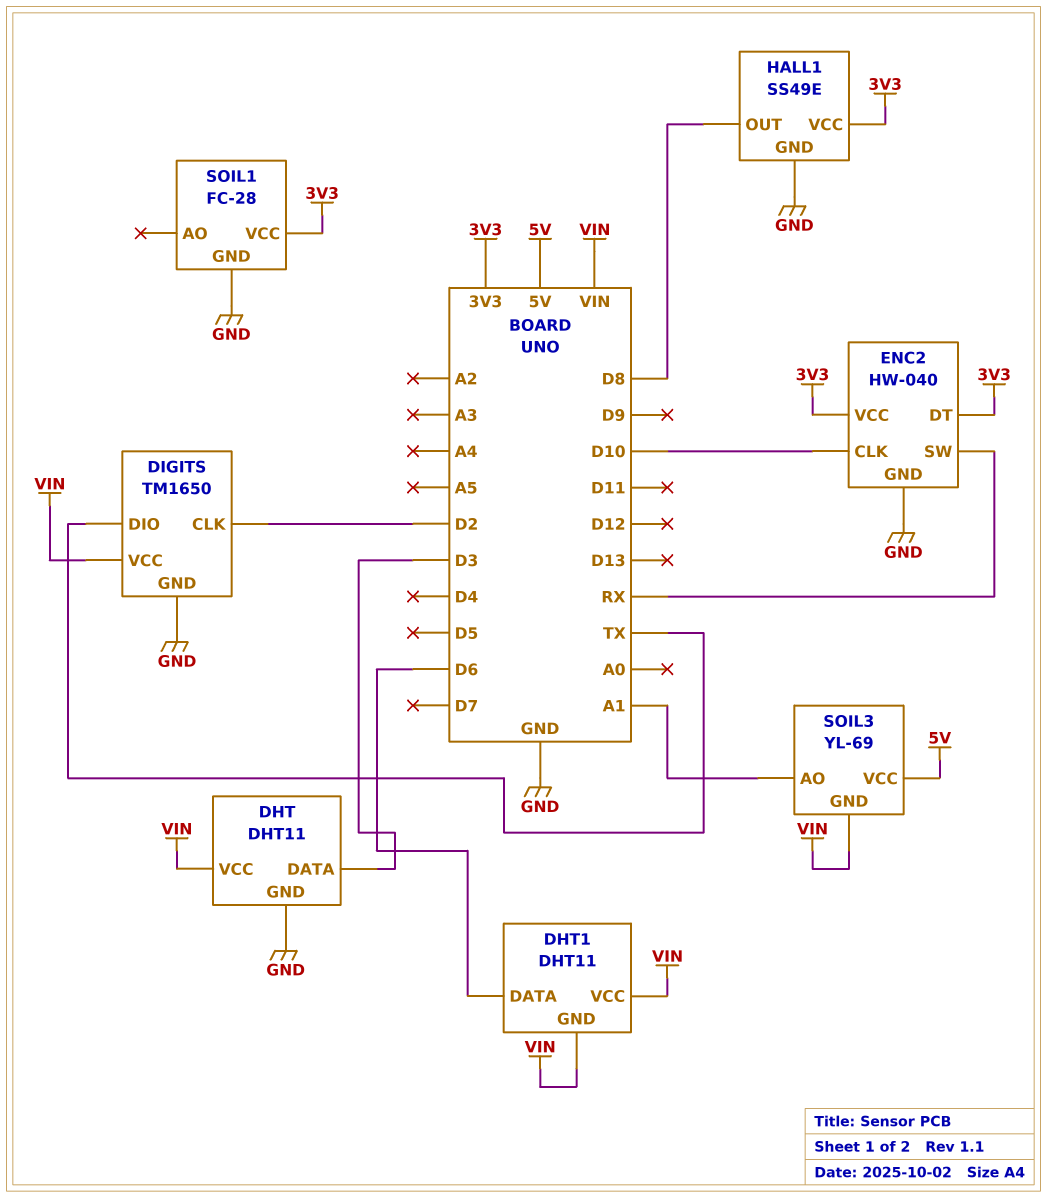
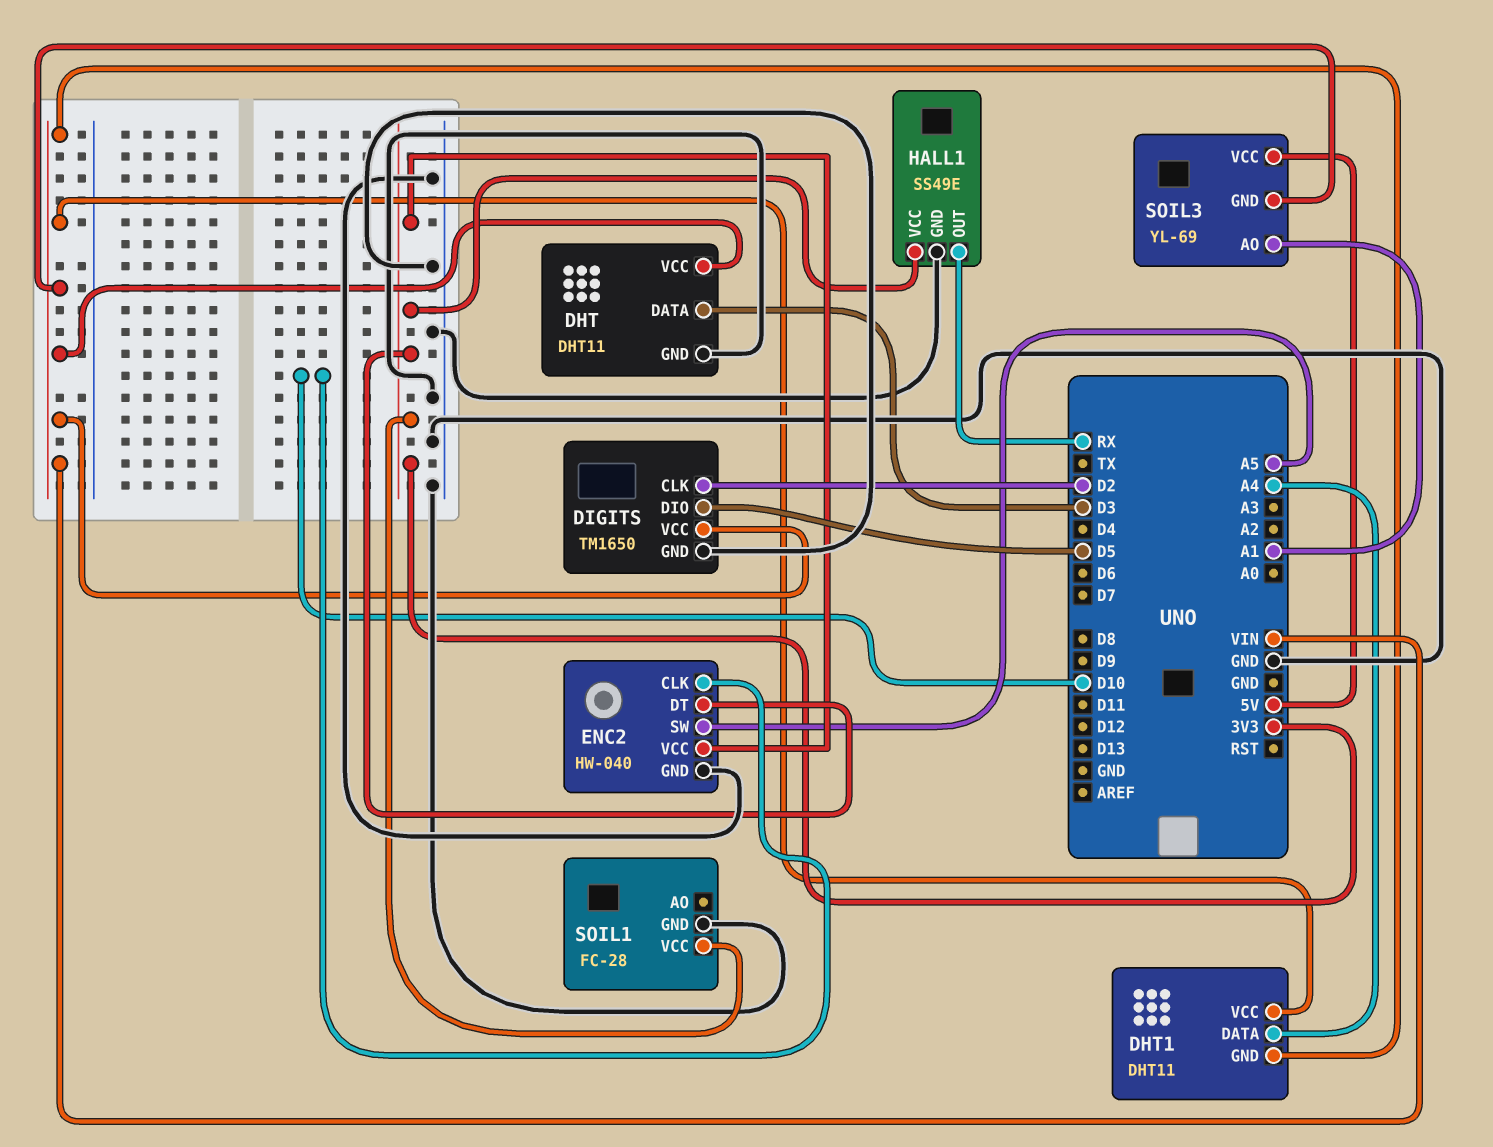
DHT1 pin DATA: D6 -> A4
DIGITS pin DIO: TX -> D5
ENC2 pin SW: RX -> A5
HALL1 pin OUT: D8 -> RX

